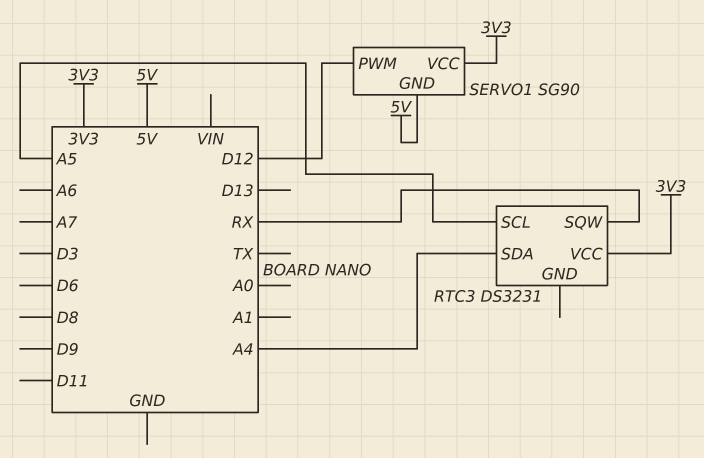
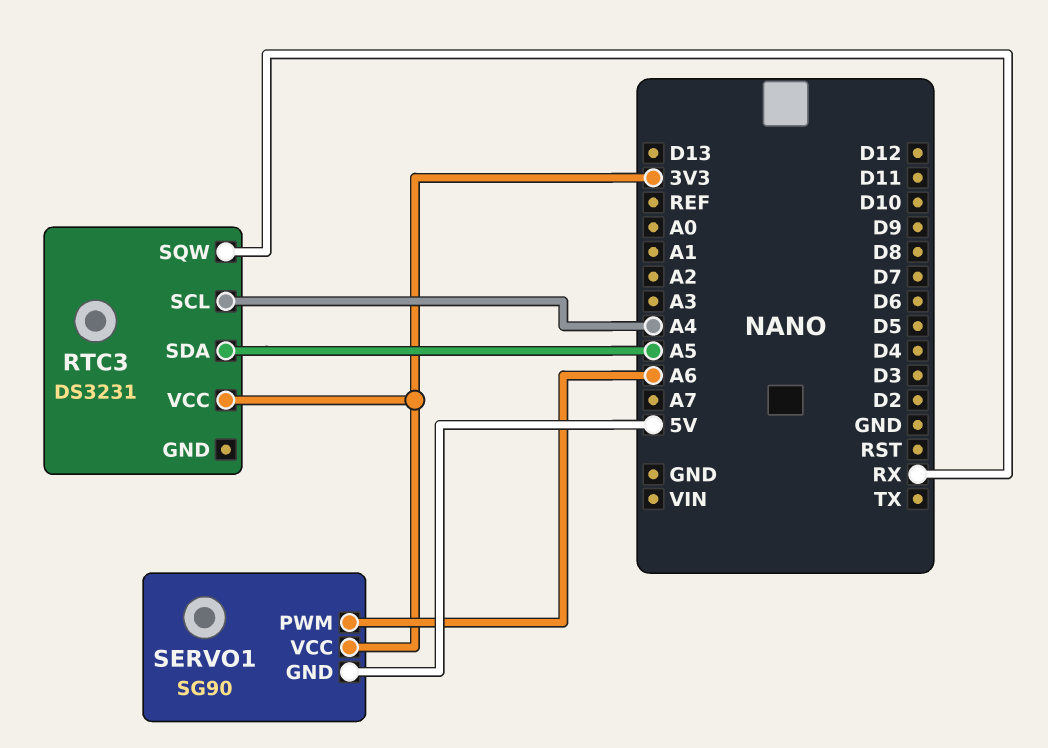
RTC3 pin SCL: A5 -> A4
RTC3 pin SDA: A4 -> A5
SERVO1 pin PWM: D12 -> A6

